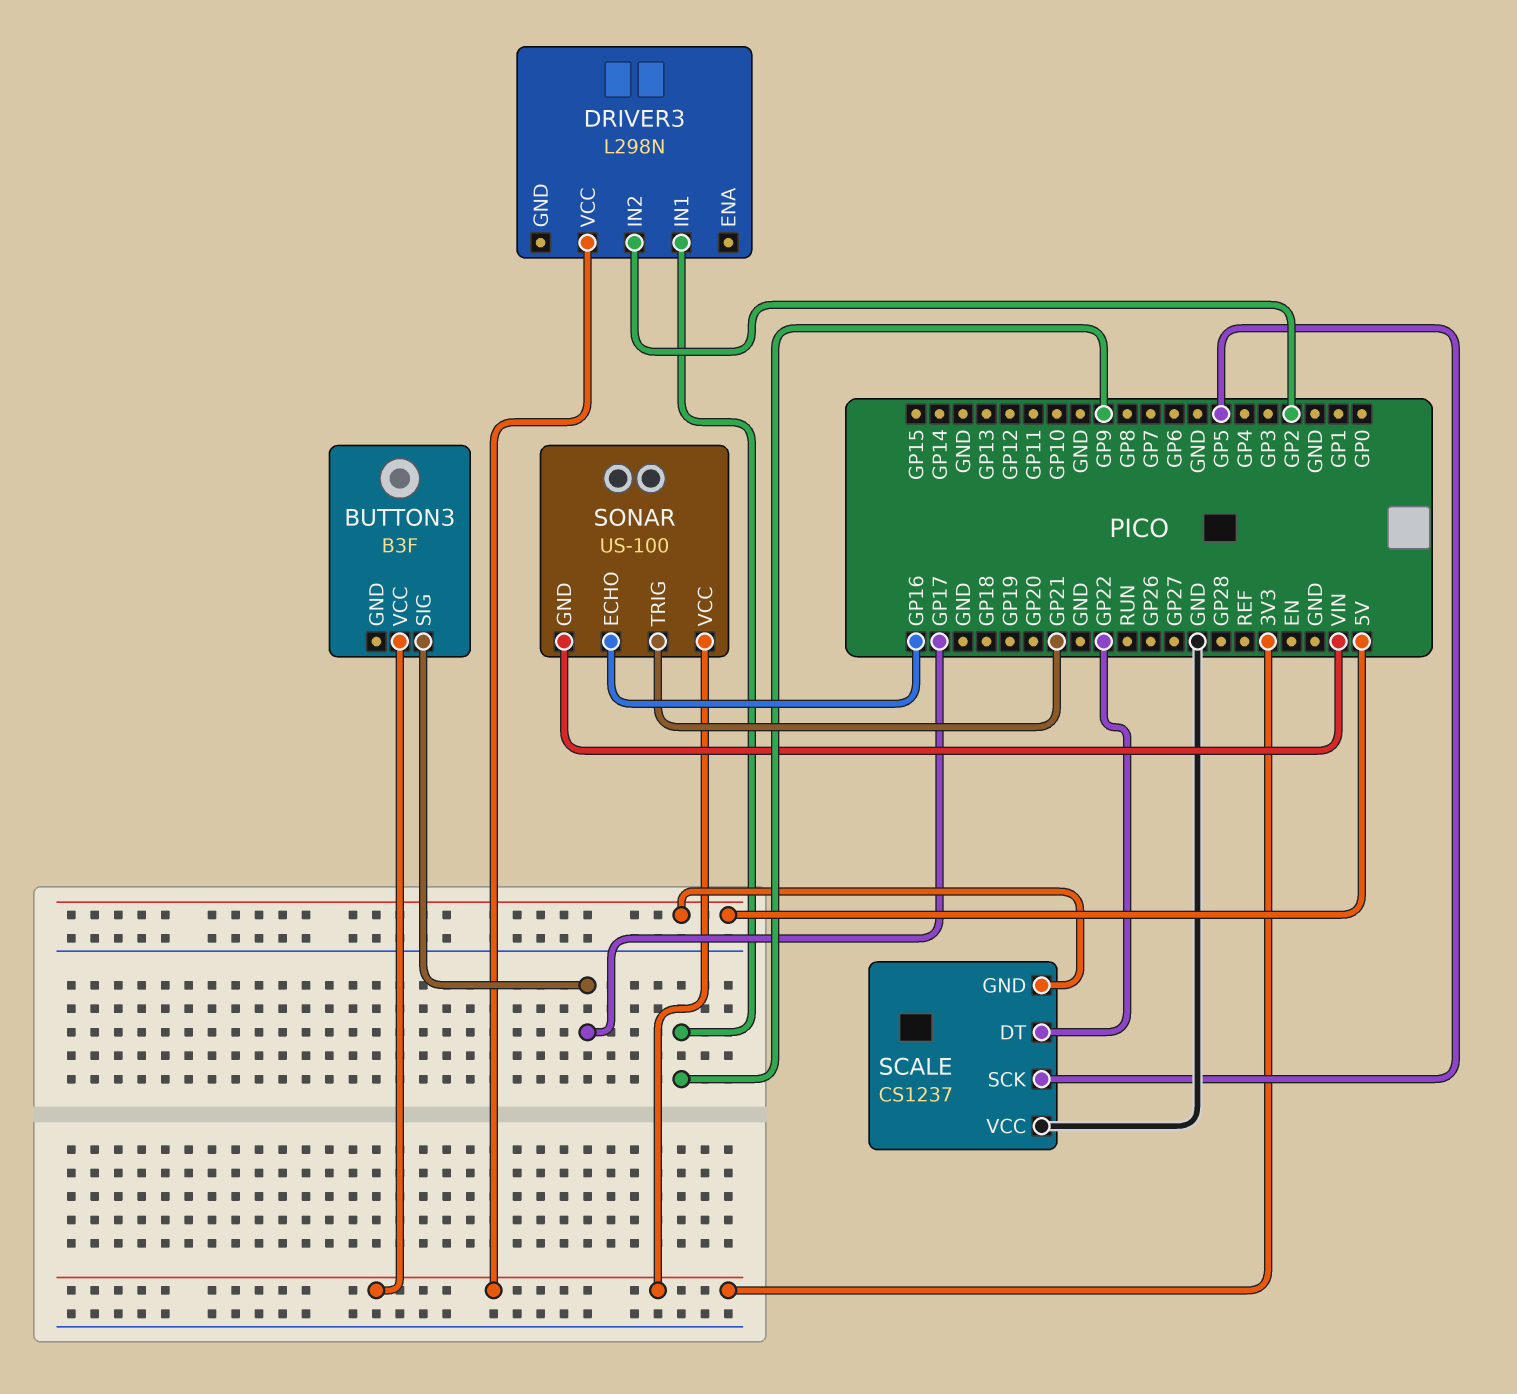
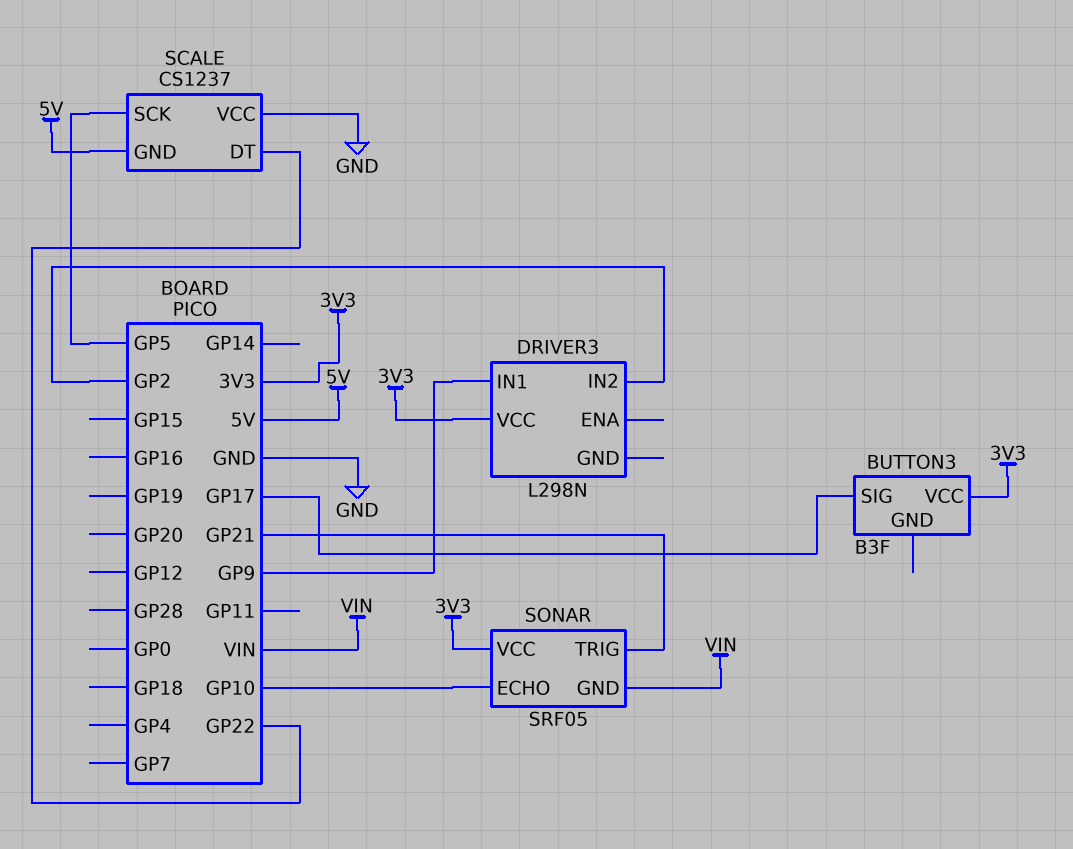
SONAR: US-100 -> SRF05
SONAR pin ECHO: GP16 -> GP10

